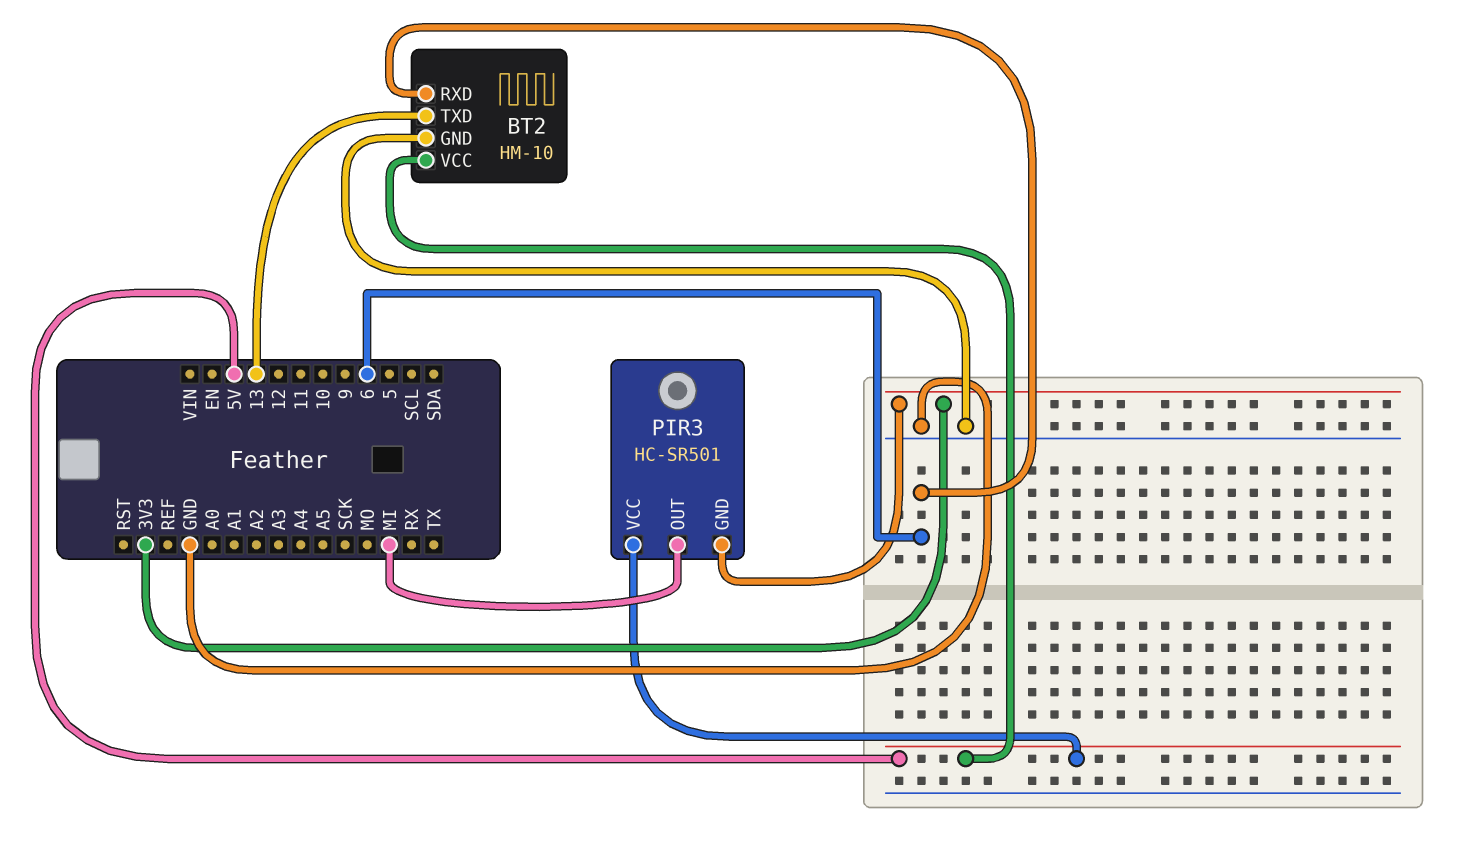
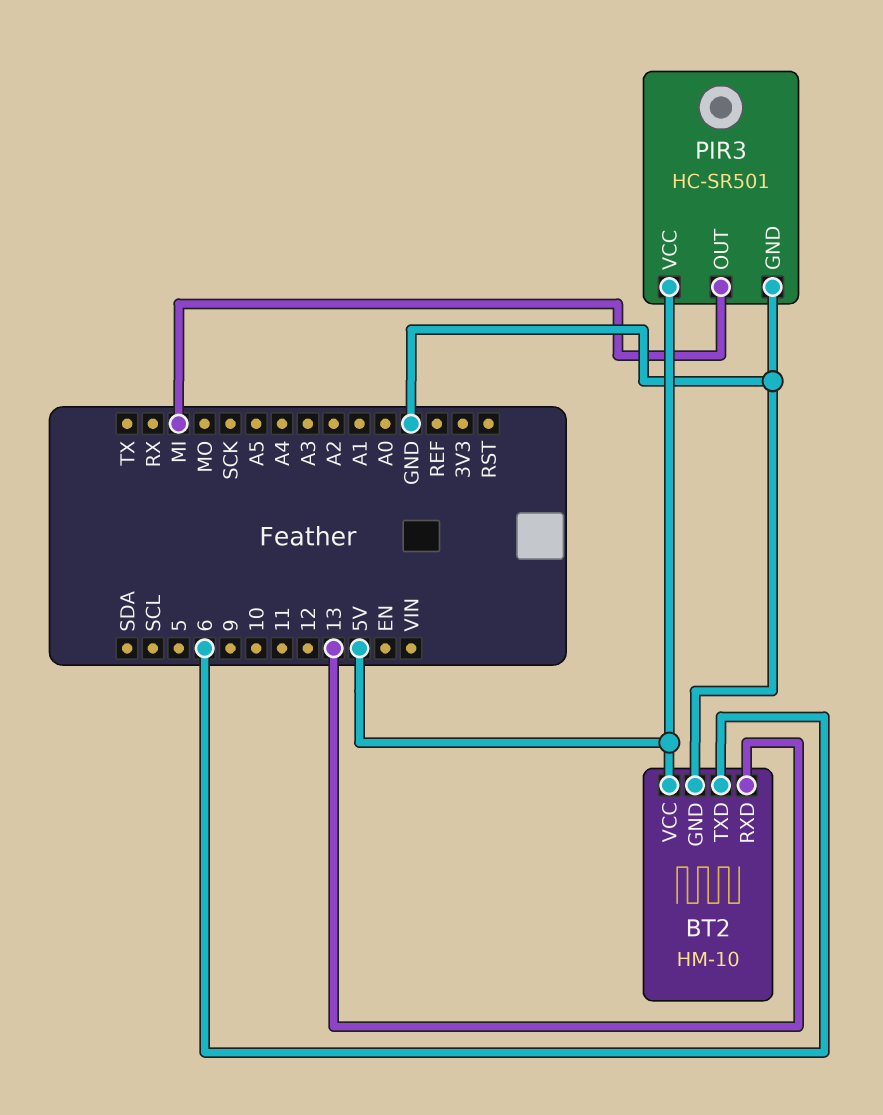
BT2 pin RXD: 6 -> 13
BT2 pin TXD: 13 -> 6
PIR3 pin GND: 3V3 -> GND

